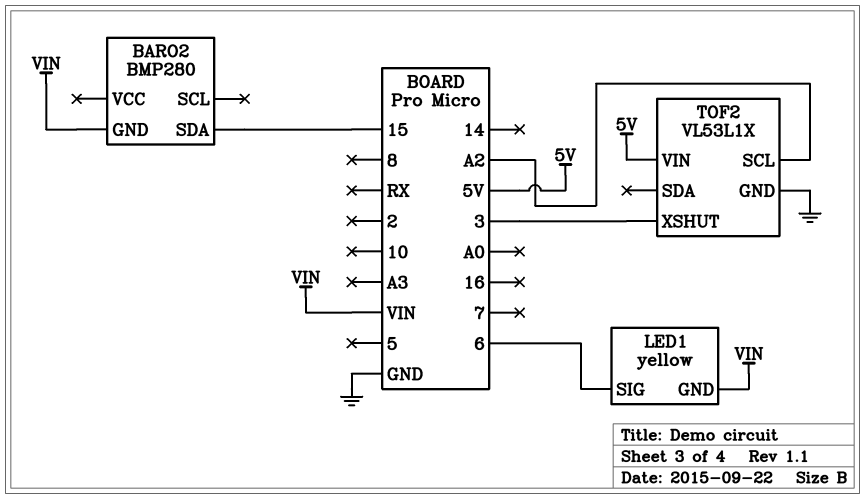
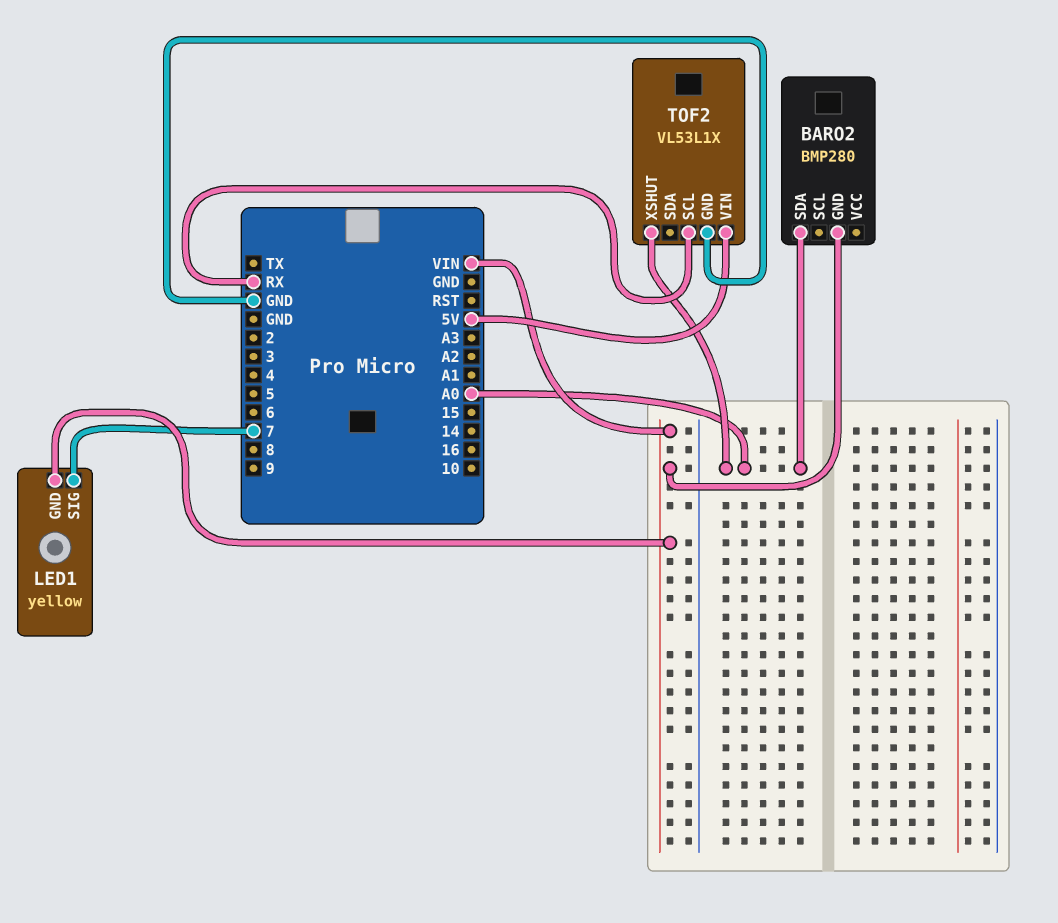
BARO2 pin SDA: 15 -> A0
LED1 pin SIG: 6 -> 7
TOF2 pin SCL: A2 -> RX
TOF2 pin XSHUT: 3 -> A0

